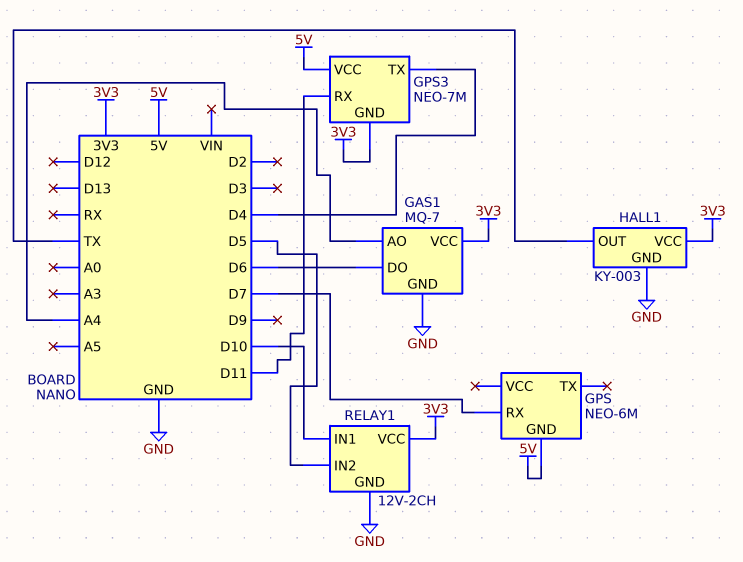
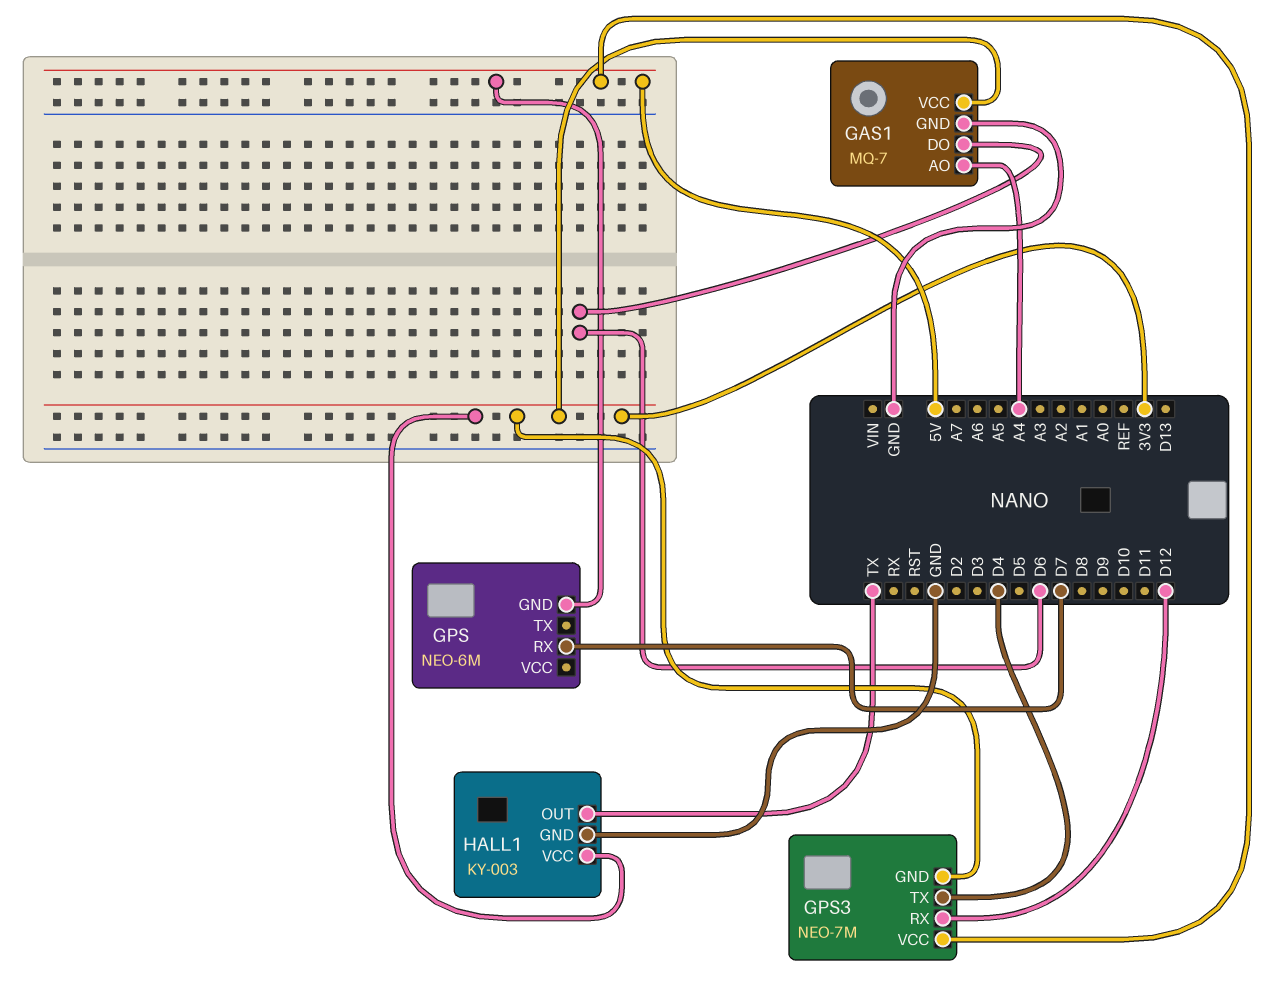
GPS3 pin RX: D11 -> D12
RELAY1: 12V-2CH -> none
RELAY1 pin GND: GND -> none
RELAY1 pin IN1: D10 -> none
RELAY1 pin IN2: D5 -> none
RELAY1 pin VCC: 3V3 -> none

